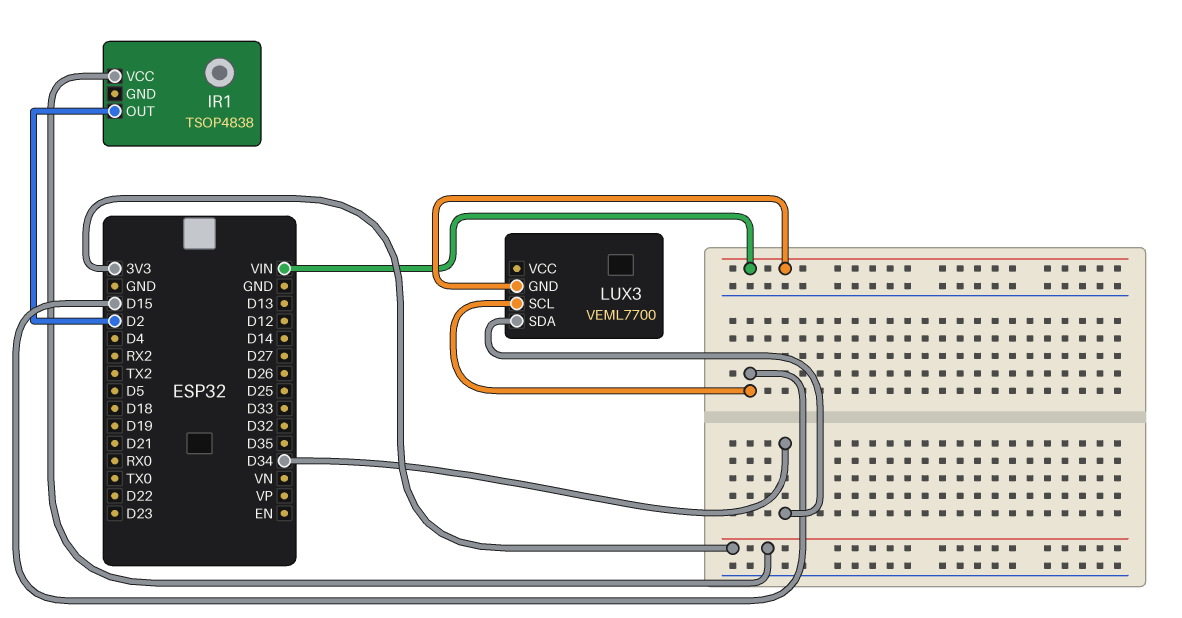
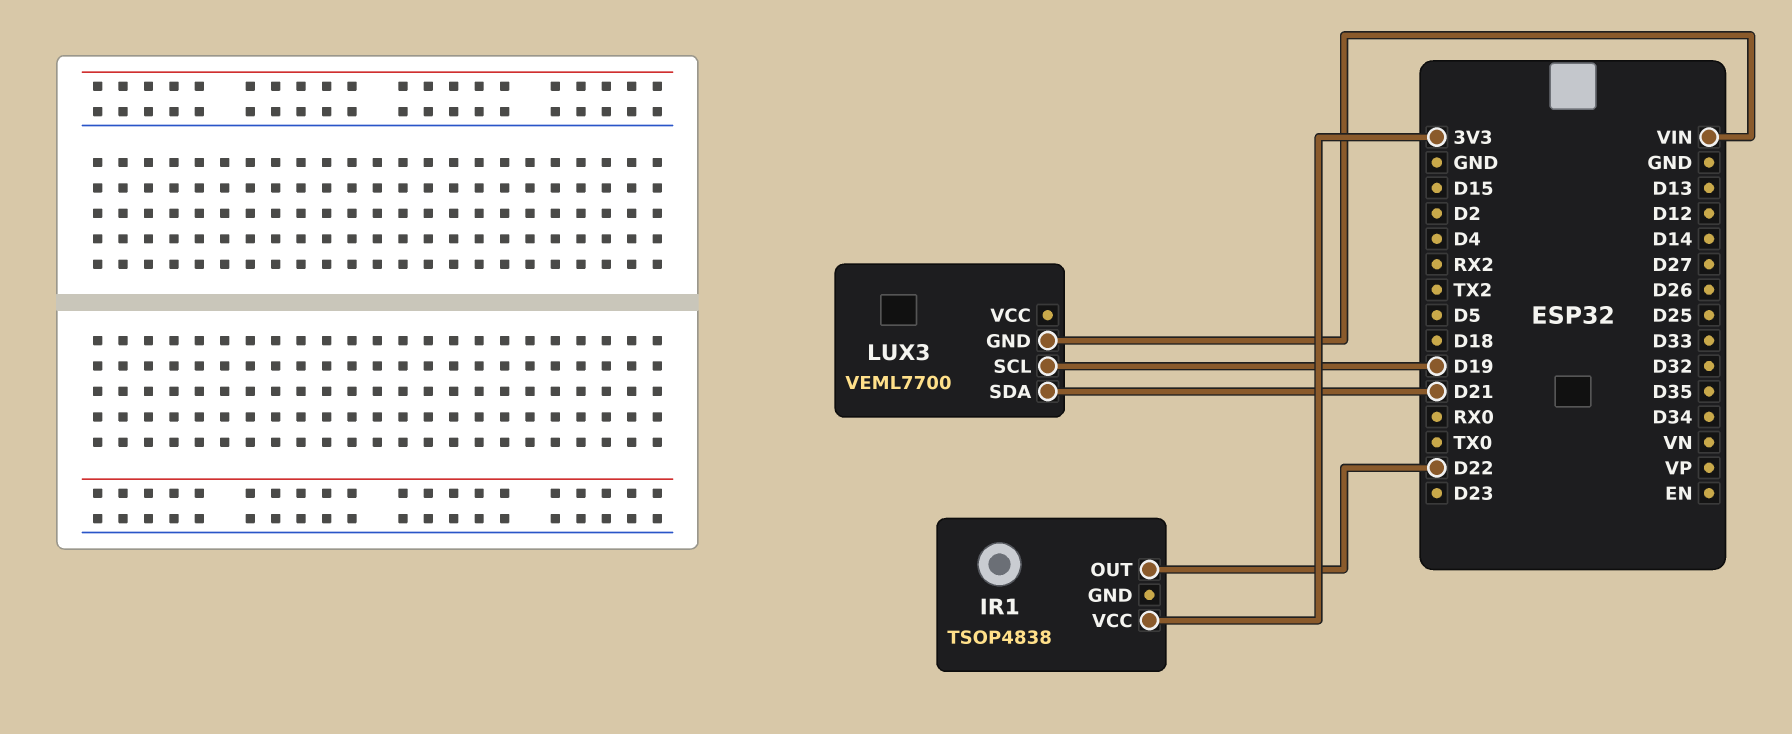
IR1 pin OUT: D2 -> D22
LUX3 pin SCL: D15 -> D19
LUX3 pin SDA: D34 -> D21

